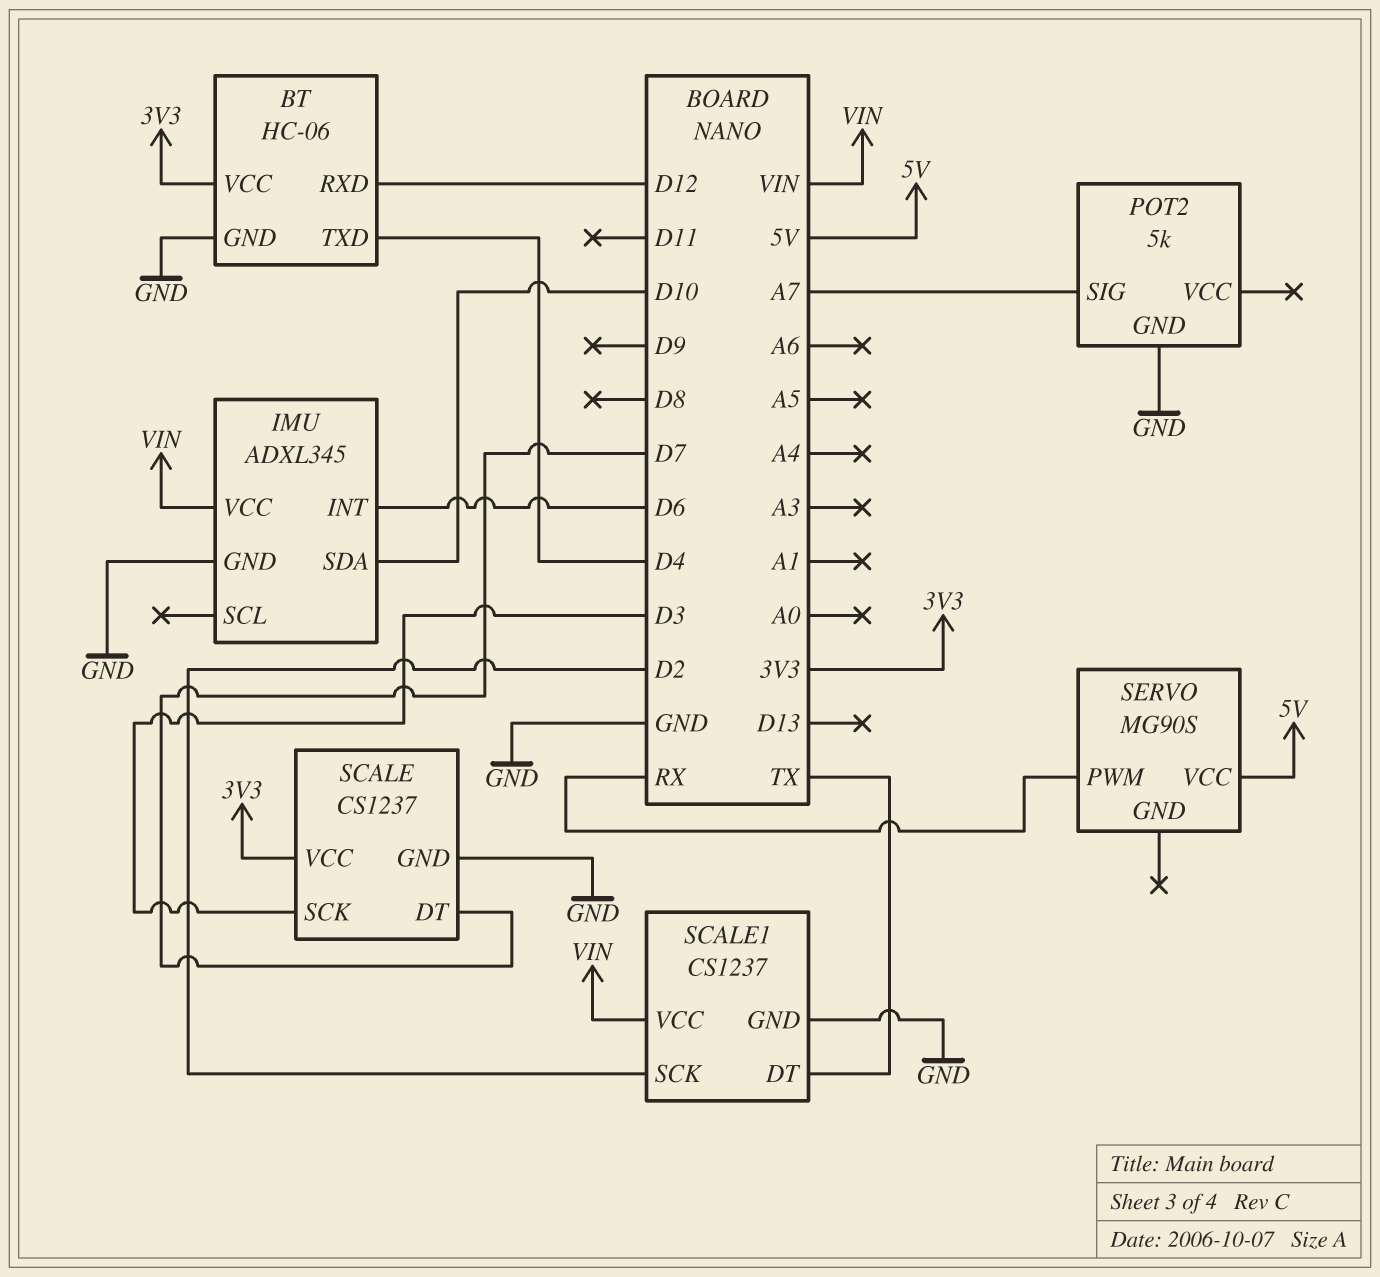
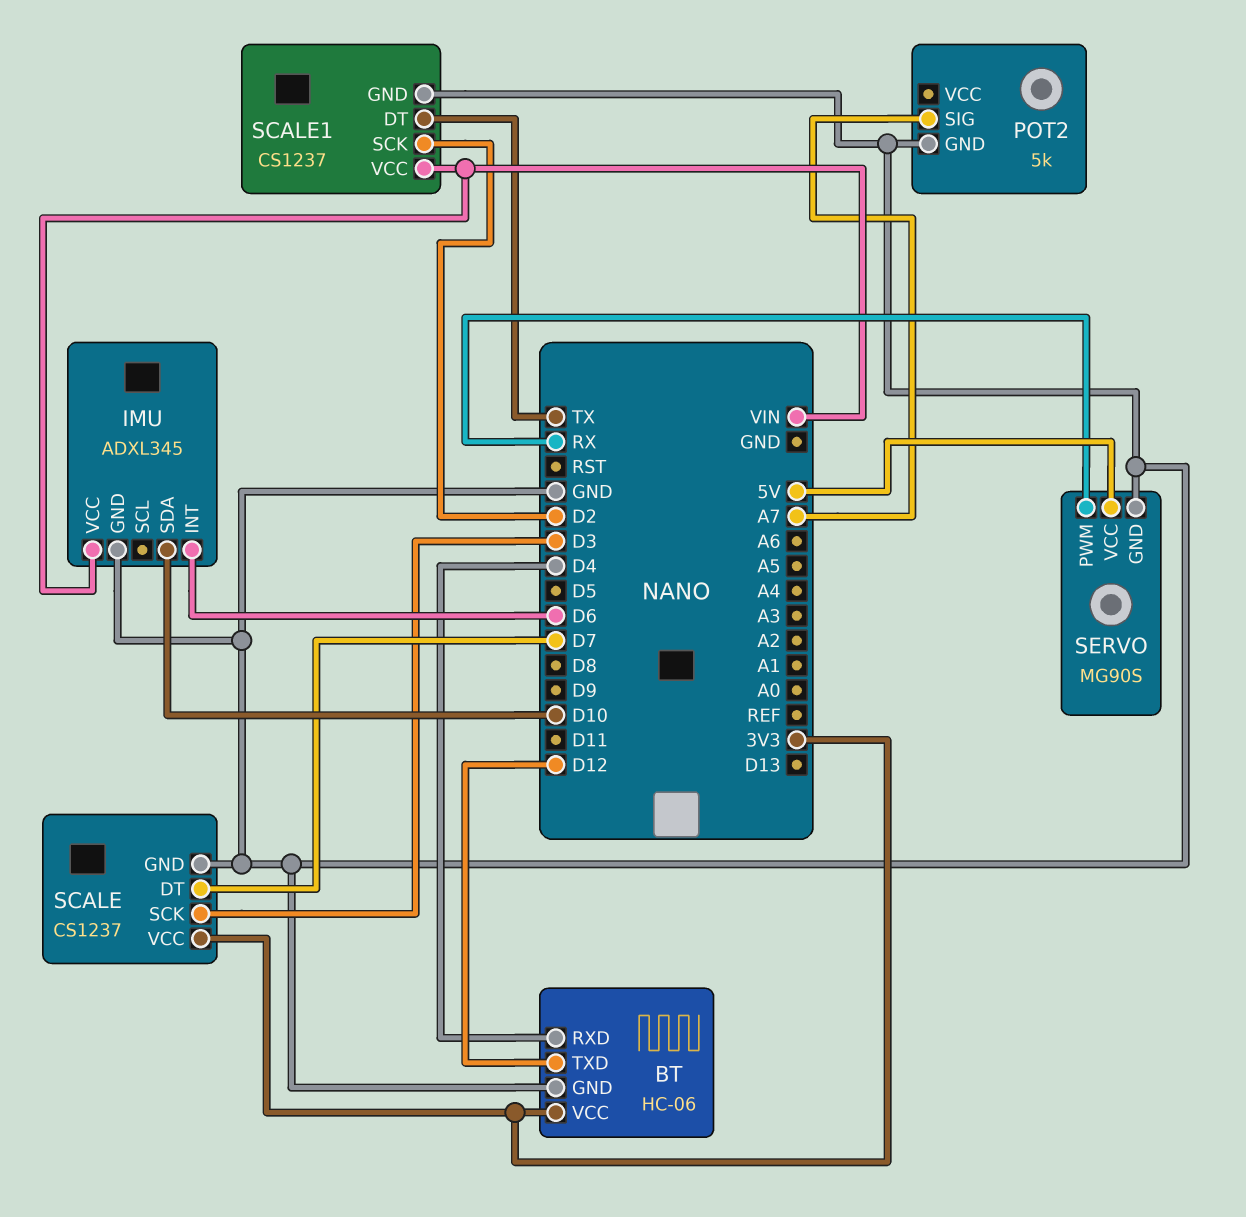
BT pin RXD: D12 -> D4
BT pin TXD: D4 -> D12
SERVO pin GND: none -> GND

